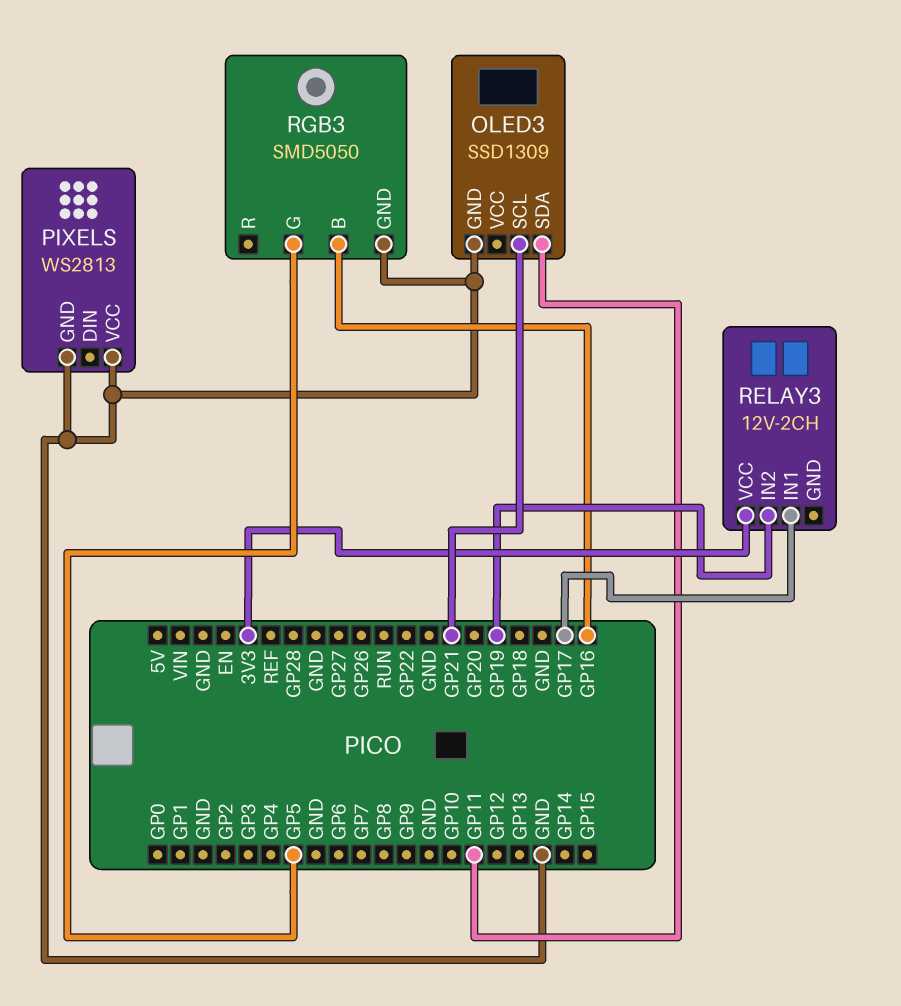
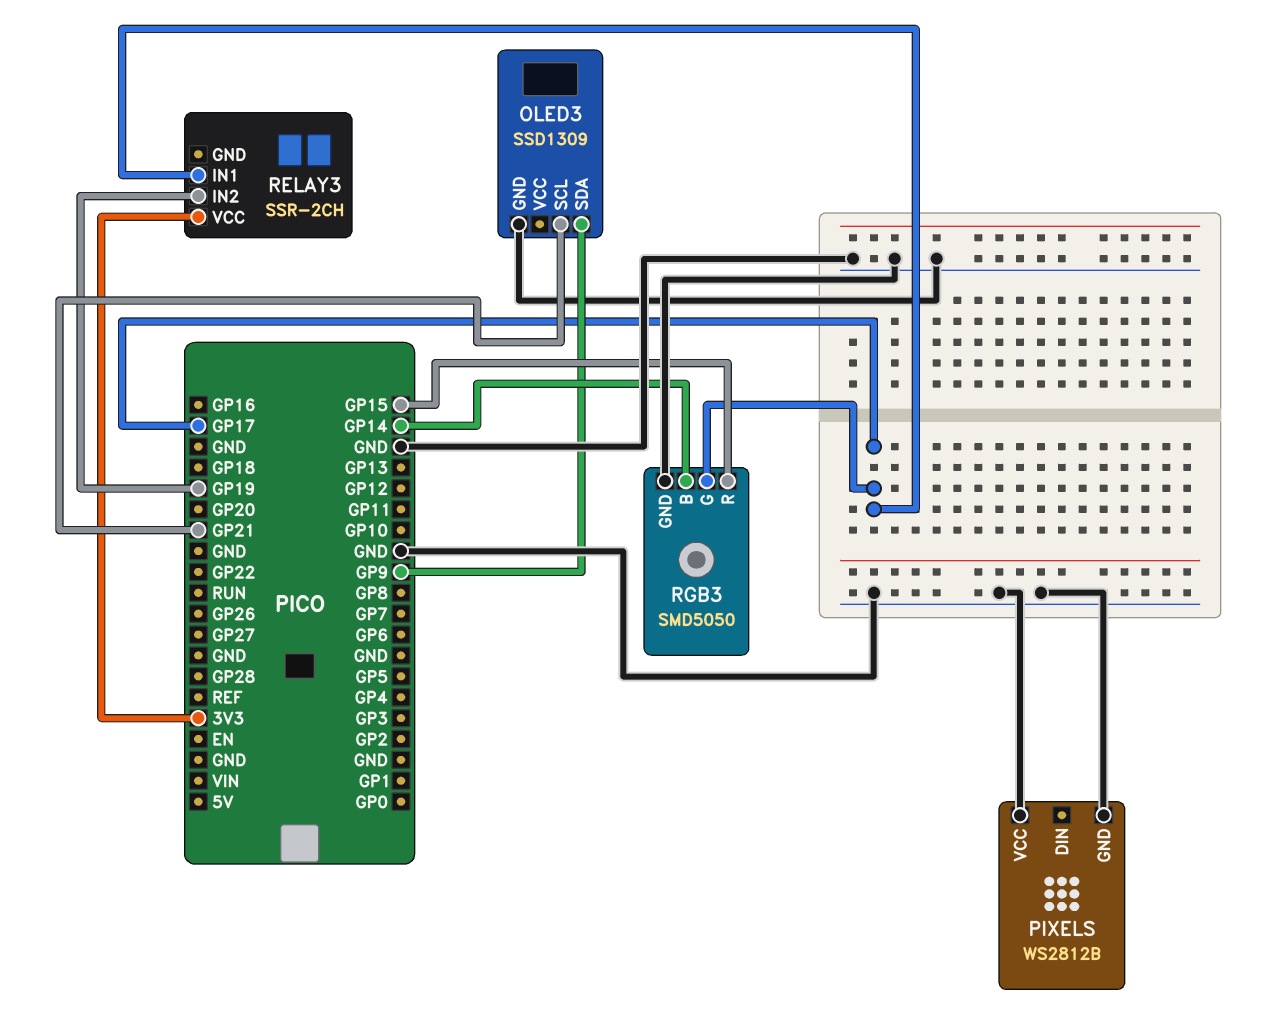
OLED3 pin SDA: GP11 -> GP9
PIXELS: WS2813 -> WS2812B
RELAY3: 12V-2CH -> SSR-2CH
RGB3 pin B: GP16 -> GP14
RGB3 pin G: GP5 -> GP17
RGB3 pin R: none -> GP15

